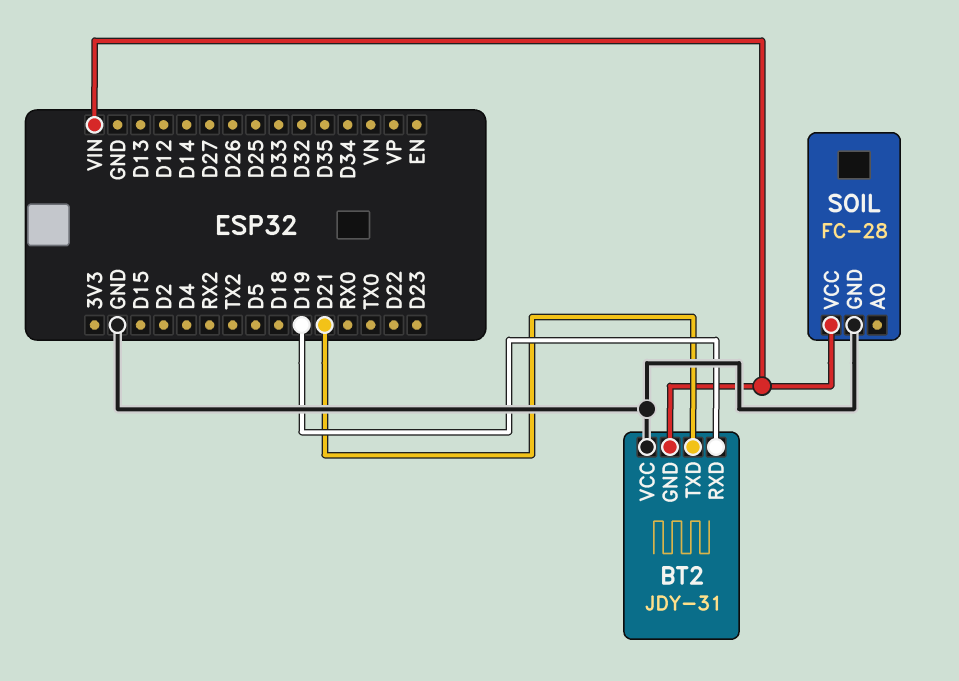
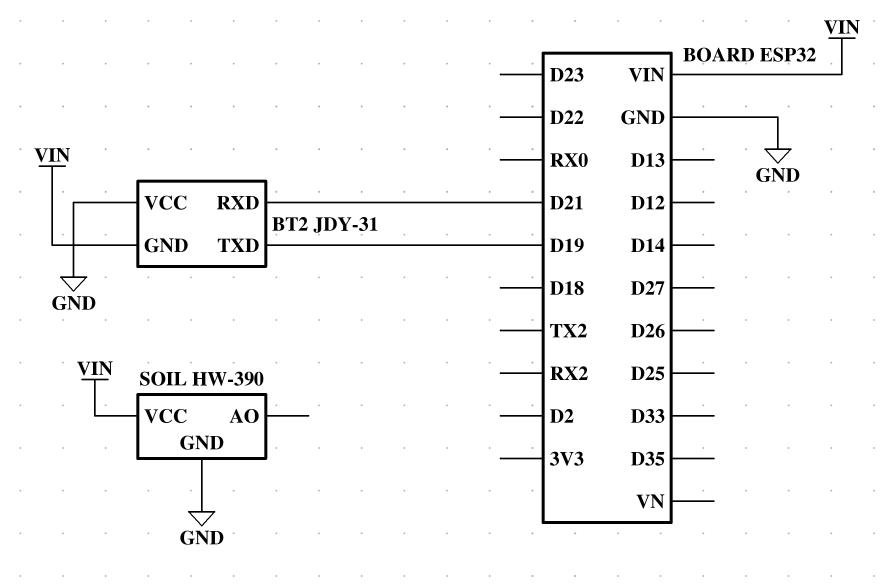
BT2 pin RXD: D19 -> D21
BT2 pin TXD: D21 -> D19
SOIL: FC-28 -> HW-390

